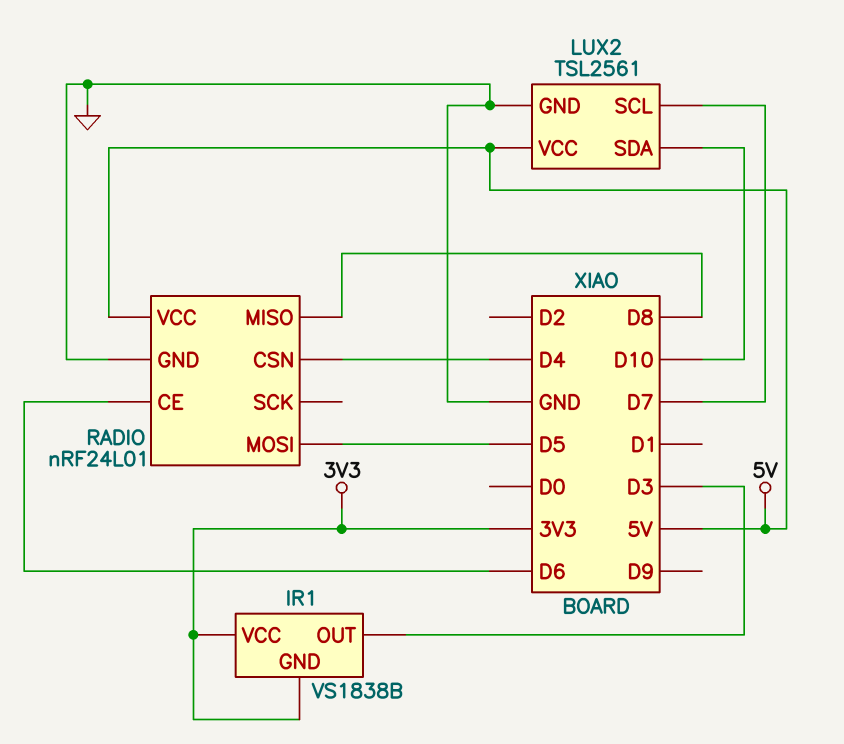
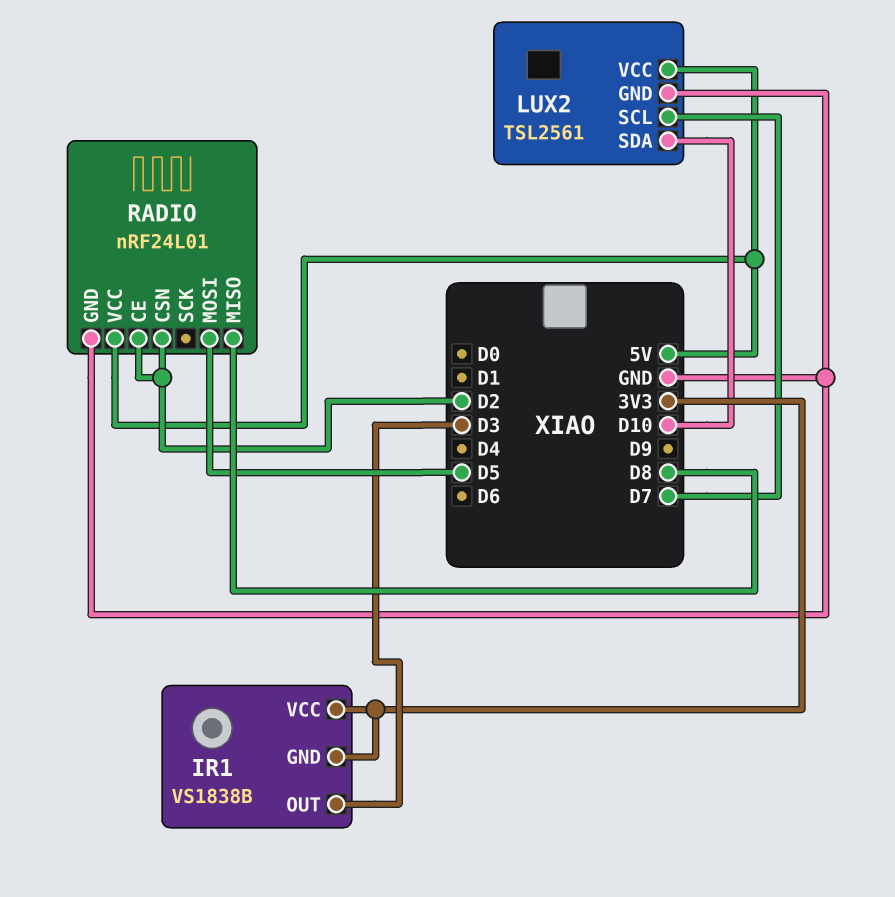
RADIO pin CE: D6 -> D2
RADIO pin CSN: D4 -> D2

